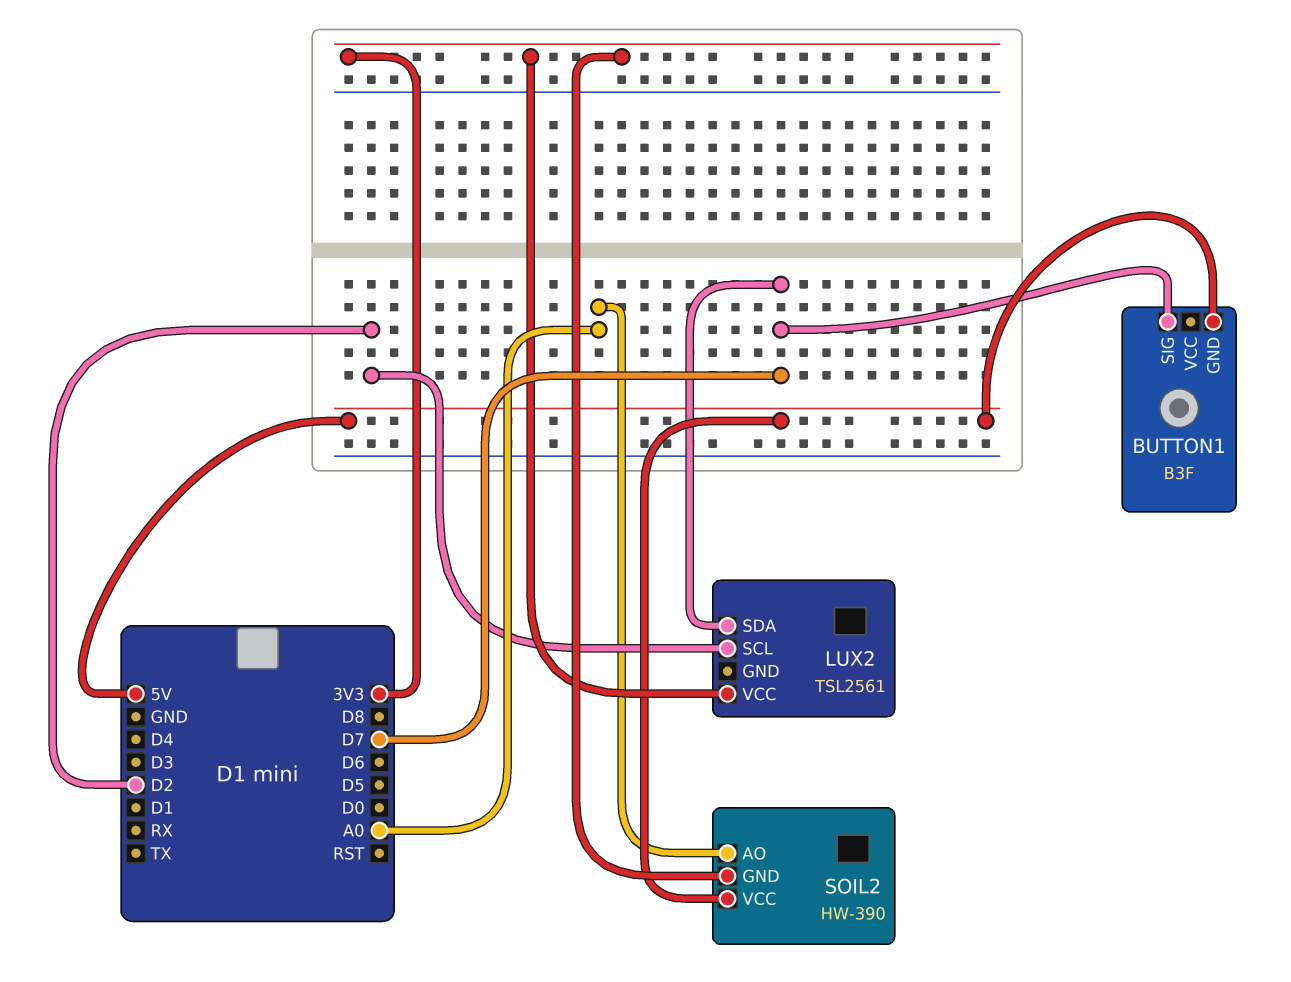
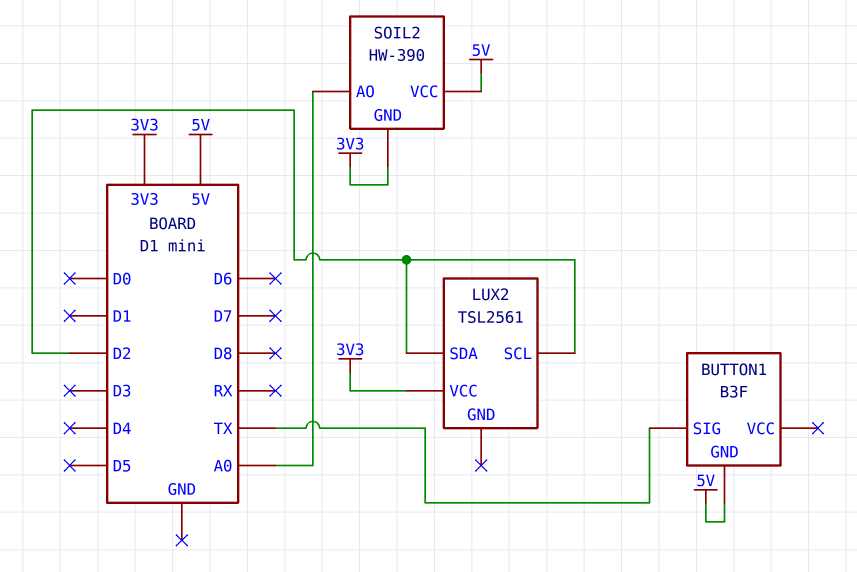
BUTTON1 pin SIG: D7 -> TX
LUX2 pin SDA: D7 -> D2

